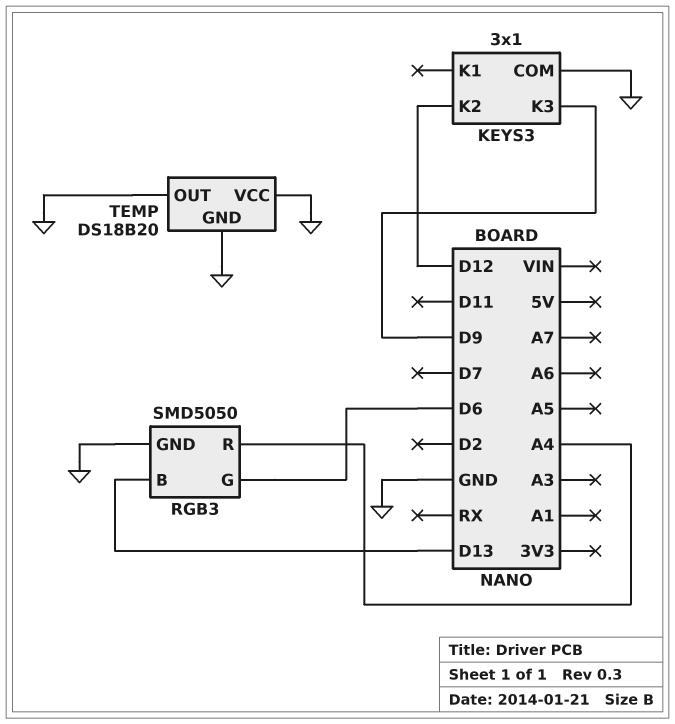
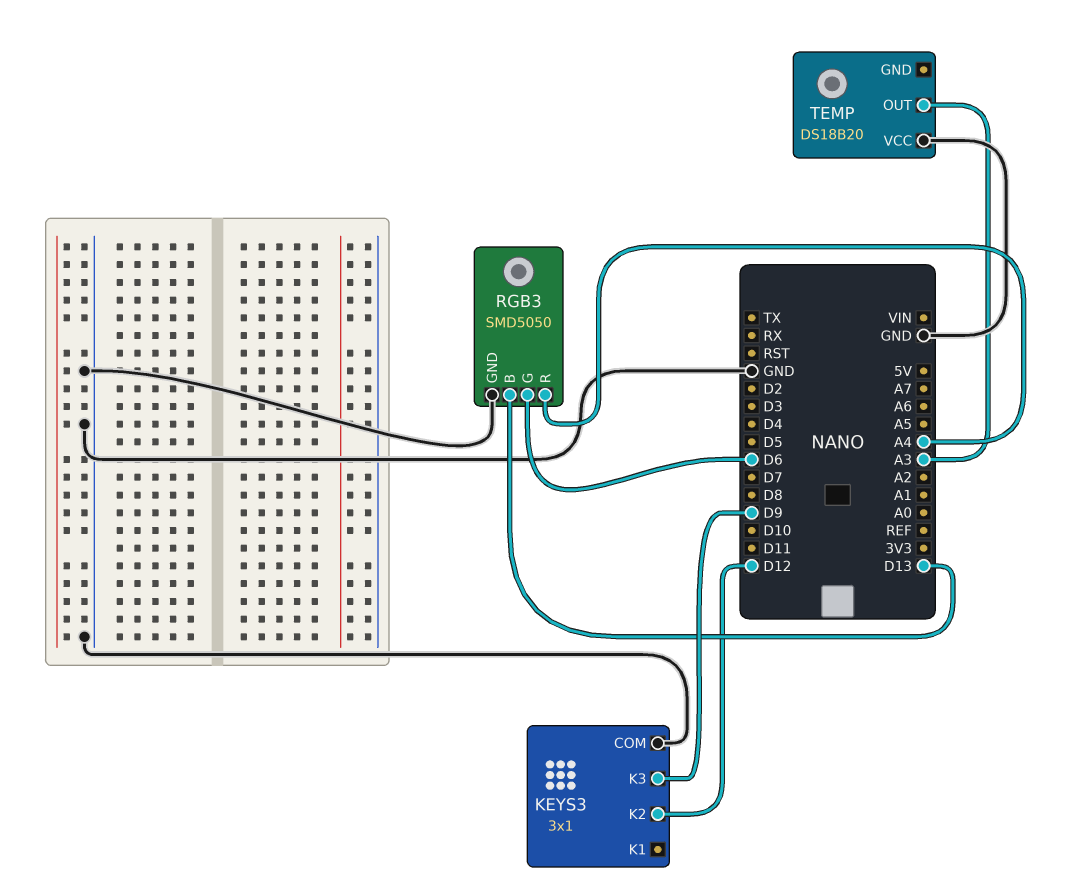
TEMP pin GND: GND -> none
TEMP pin OUT: GND -> A3

